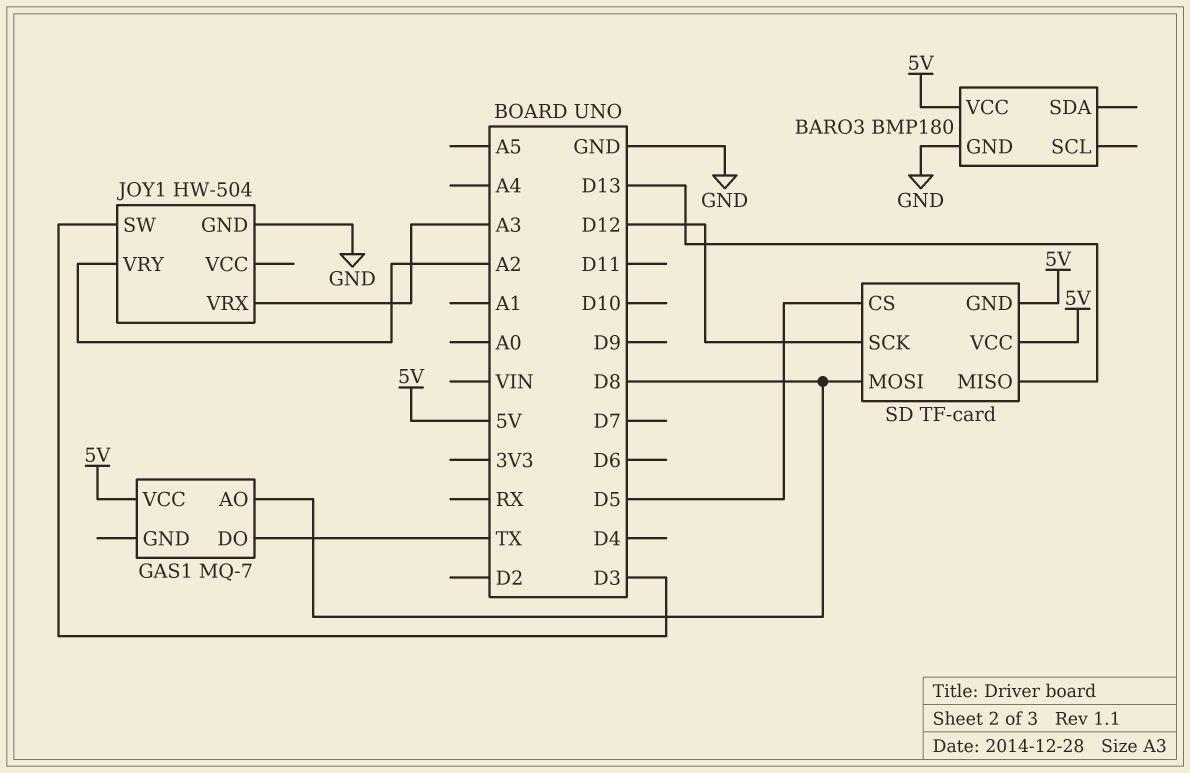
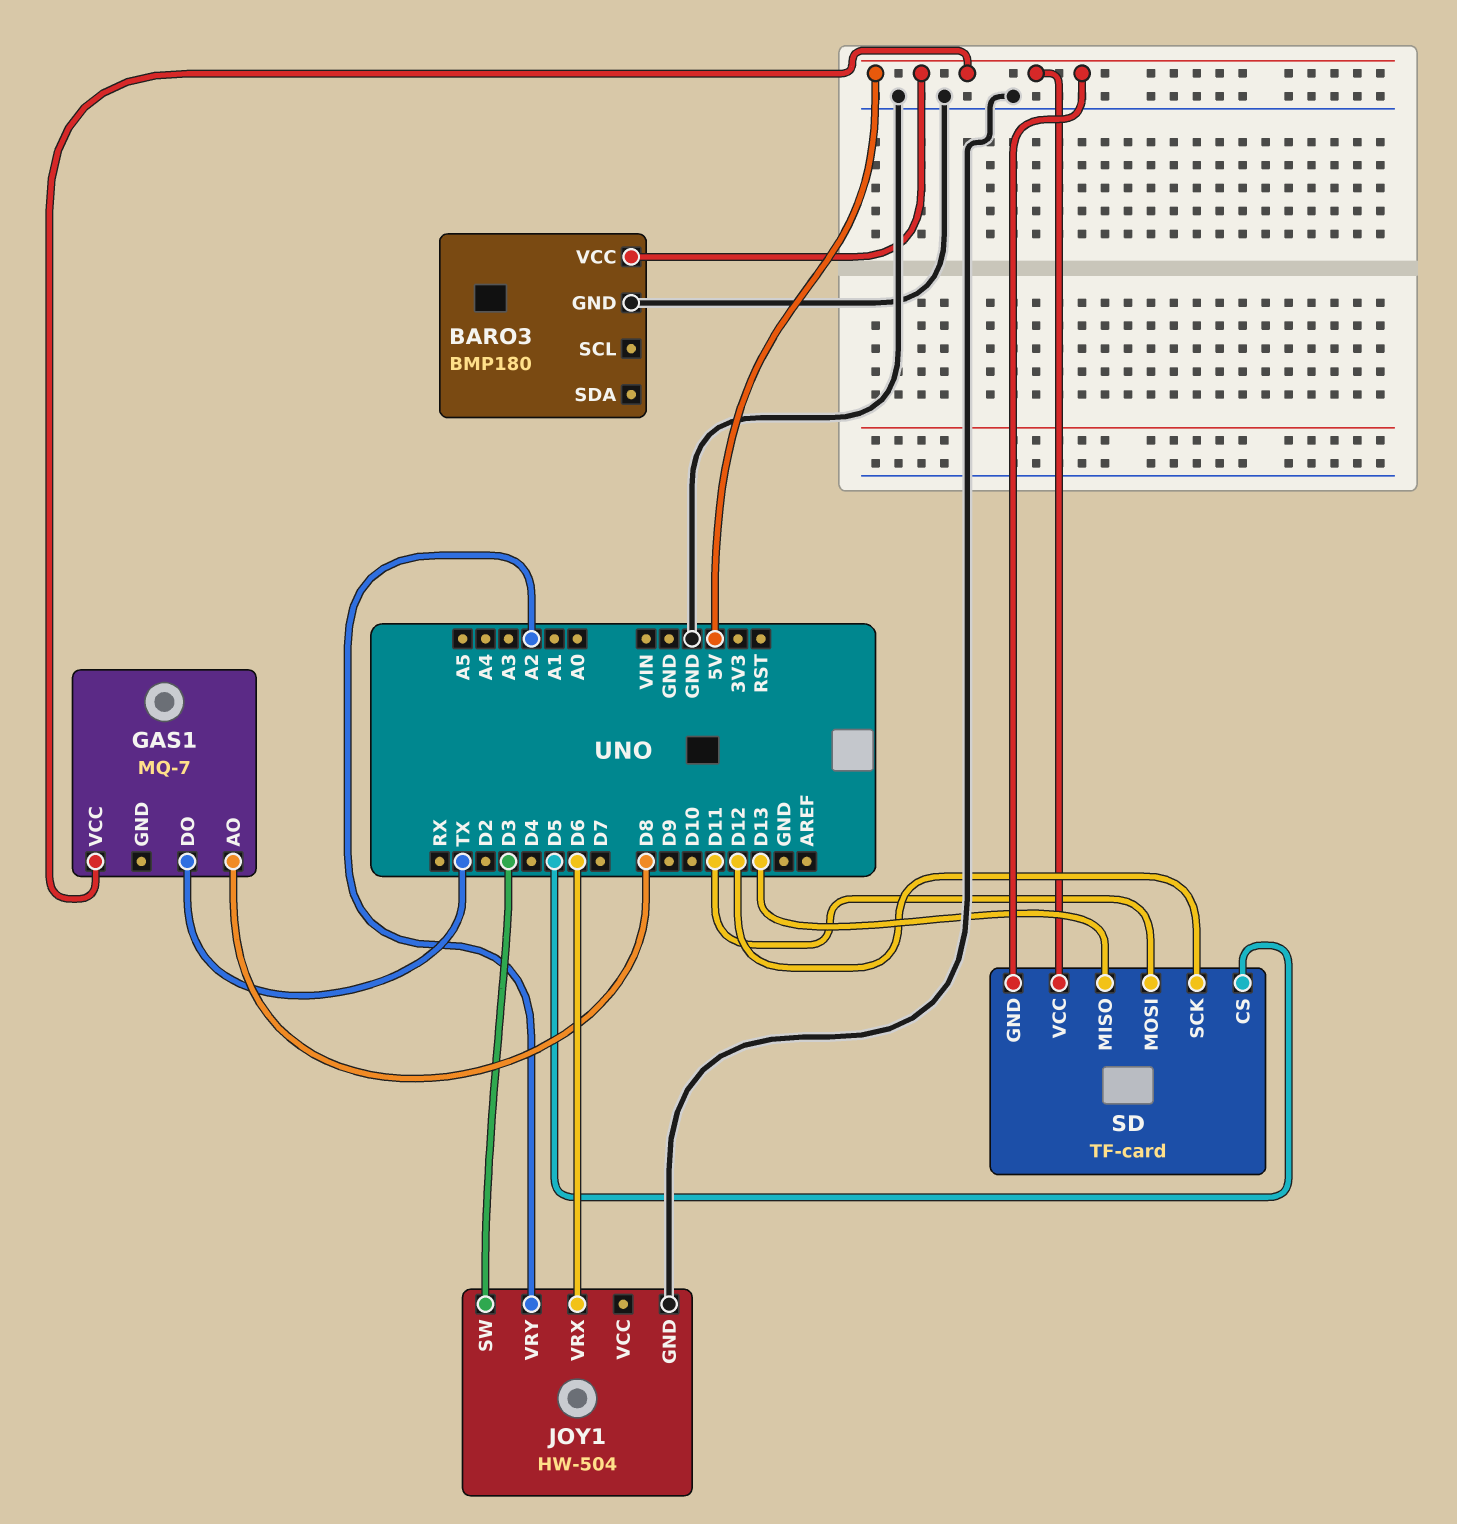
JOY1 pin VRX: A3 -> D6
SD pin MOSI: D8 -> D11

